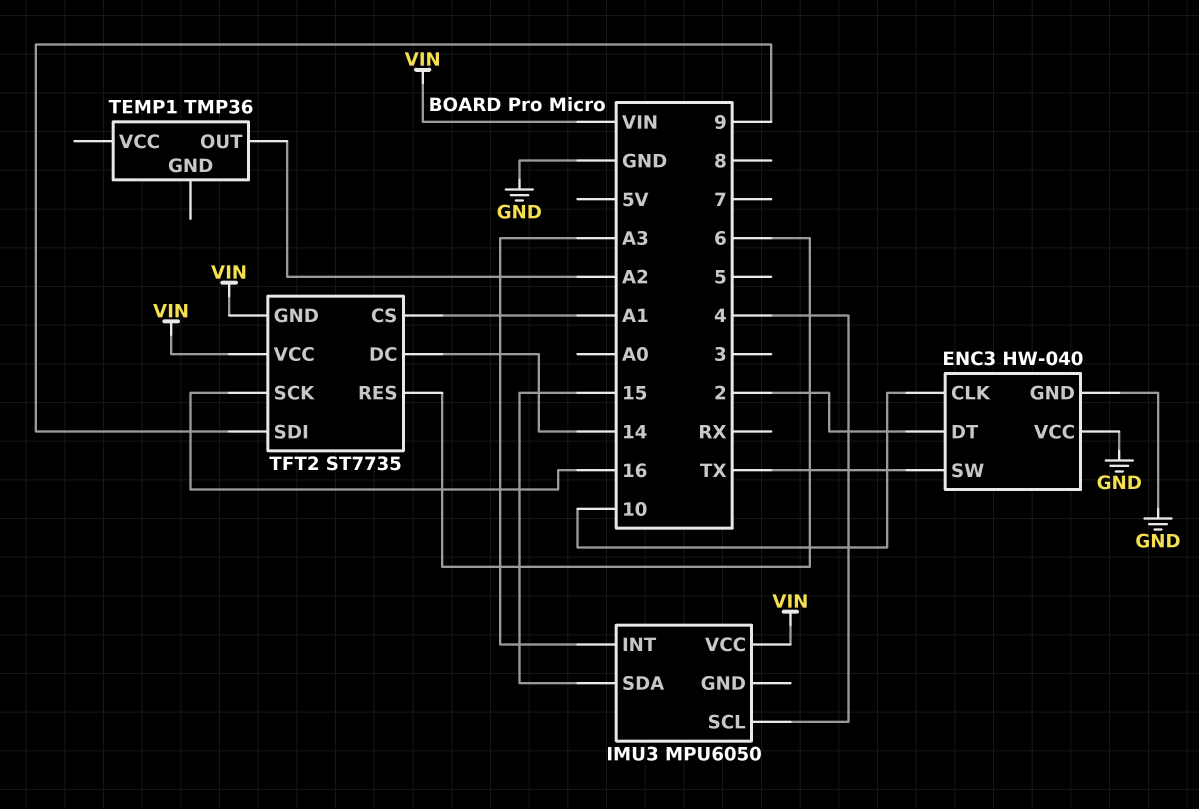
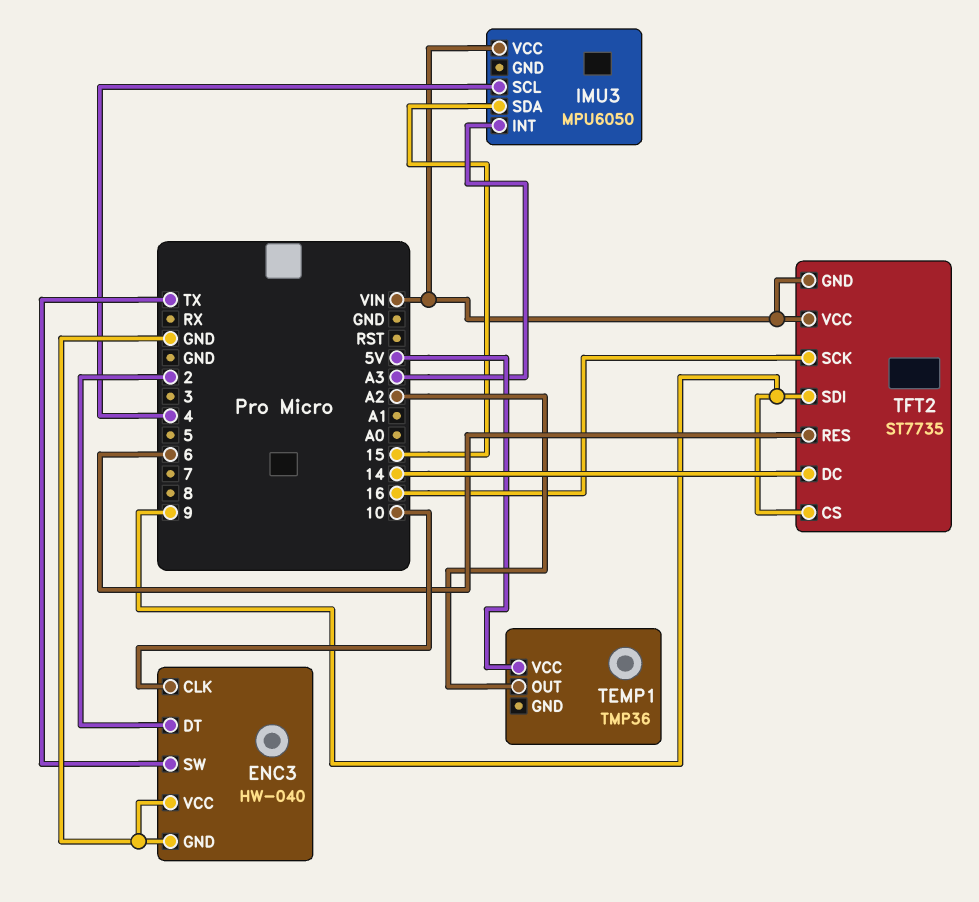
TEMP1 pin VCC: none -> 5V
TFT2 pin CS: A1 -> 9

